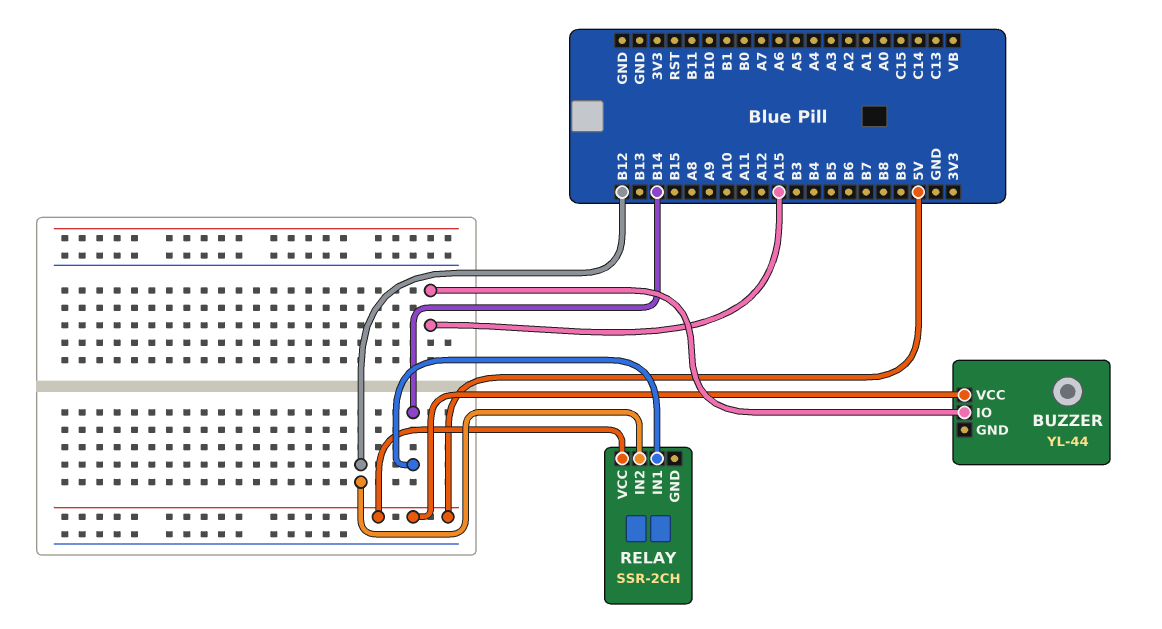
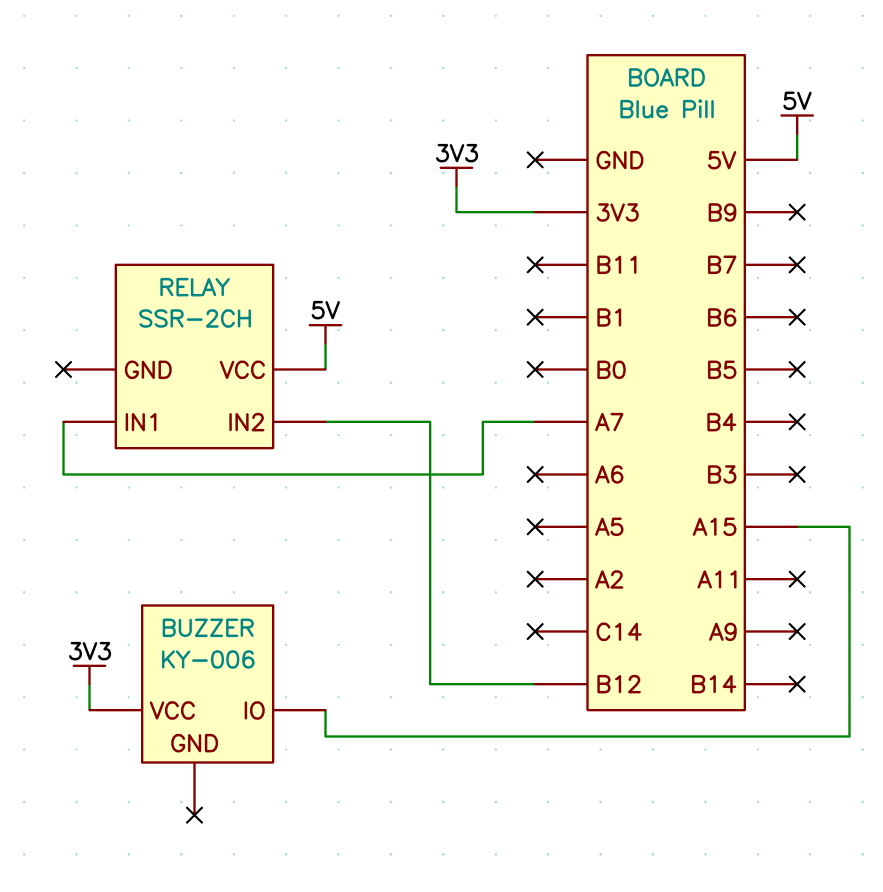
BUZZER: YL-44 -> KY-006
BUZZER pin VCC: 5V -> 3V3
RELAY pin IN1: B14 -> A7

